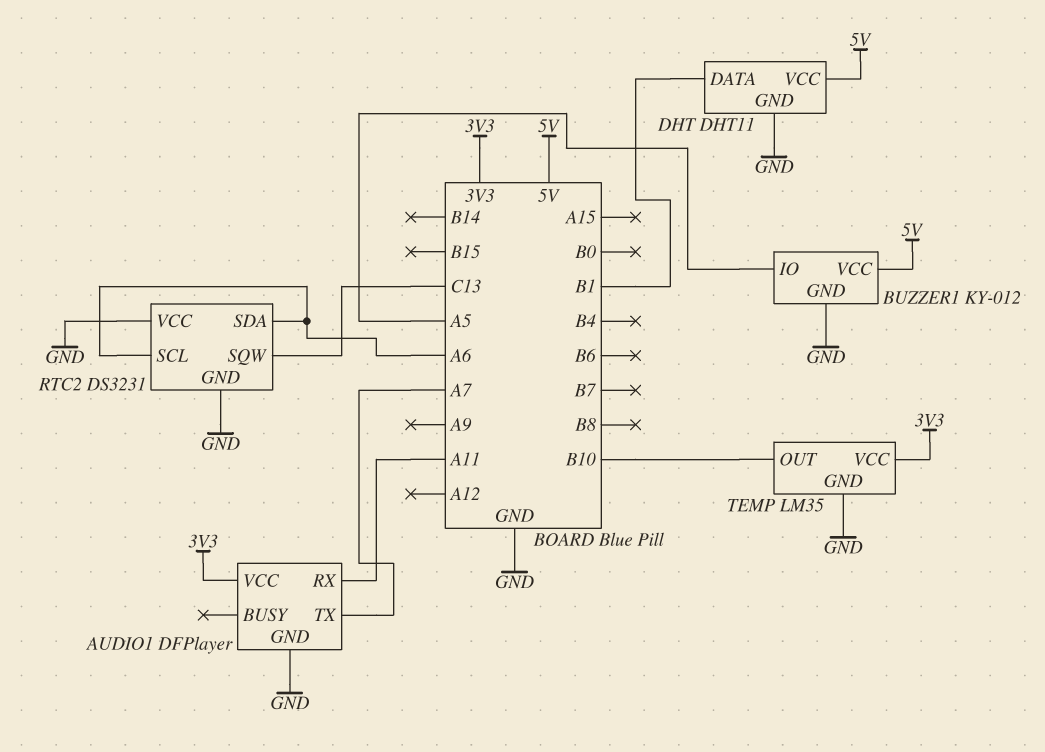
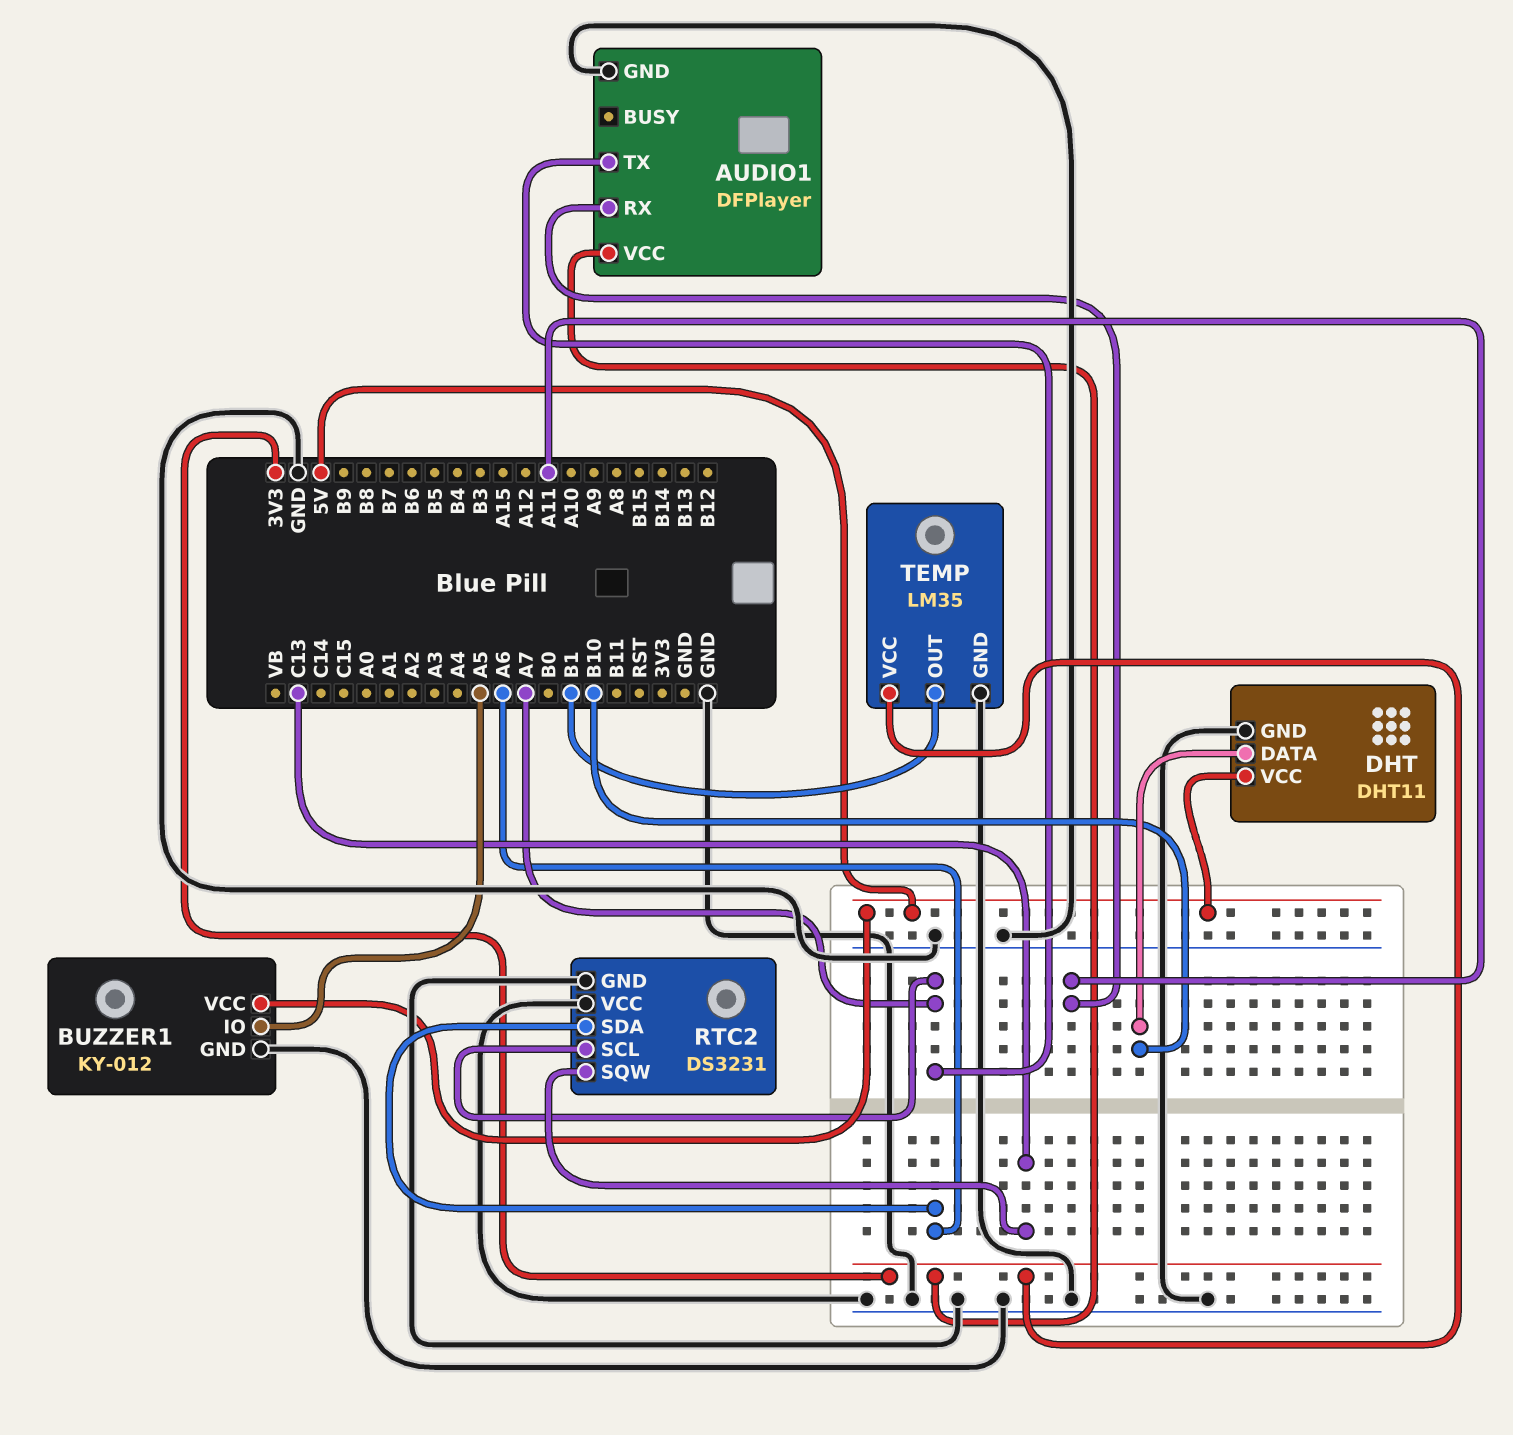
DHT pin DATA: B1 -> B10
RTC2 pin SCL: A6 -> A7
TEMP pin OUT: B10 -> B1

